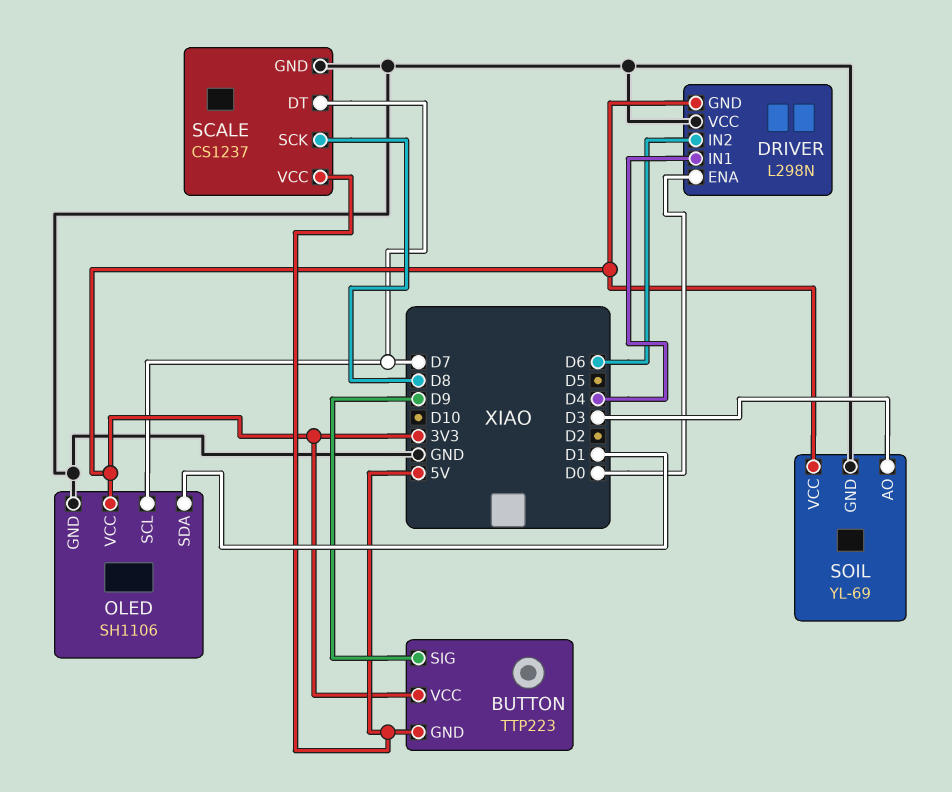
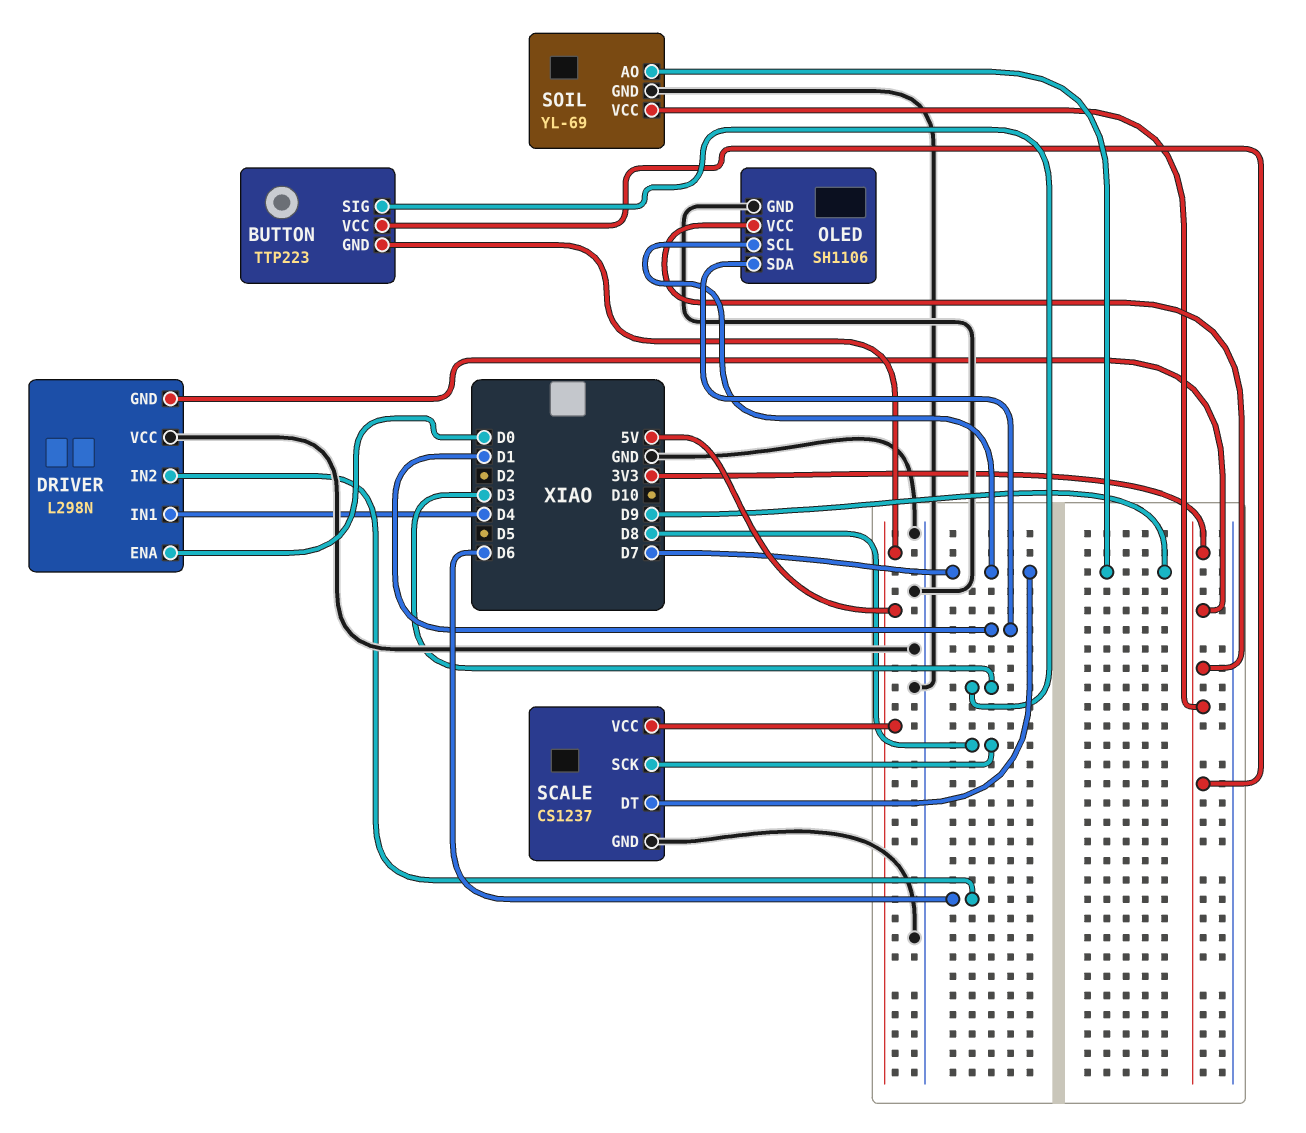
BUTTON pin SIG: D9 -> D3
SOIL pin AO: D3 -> D9

